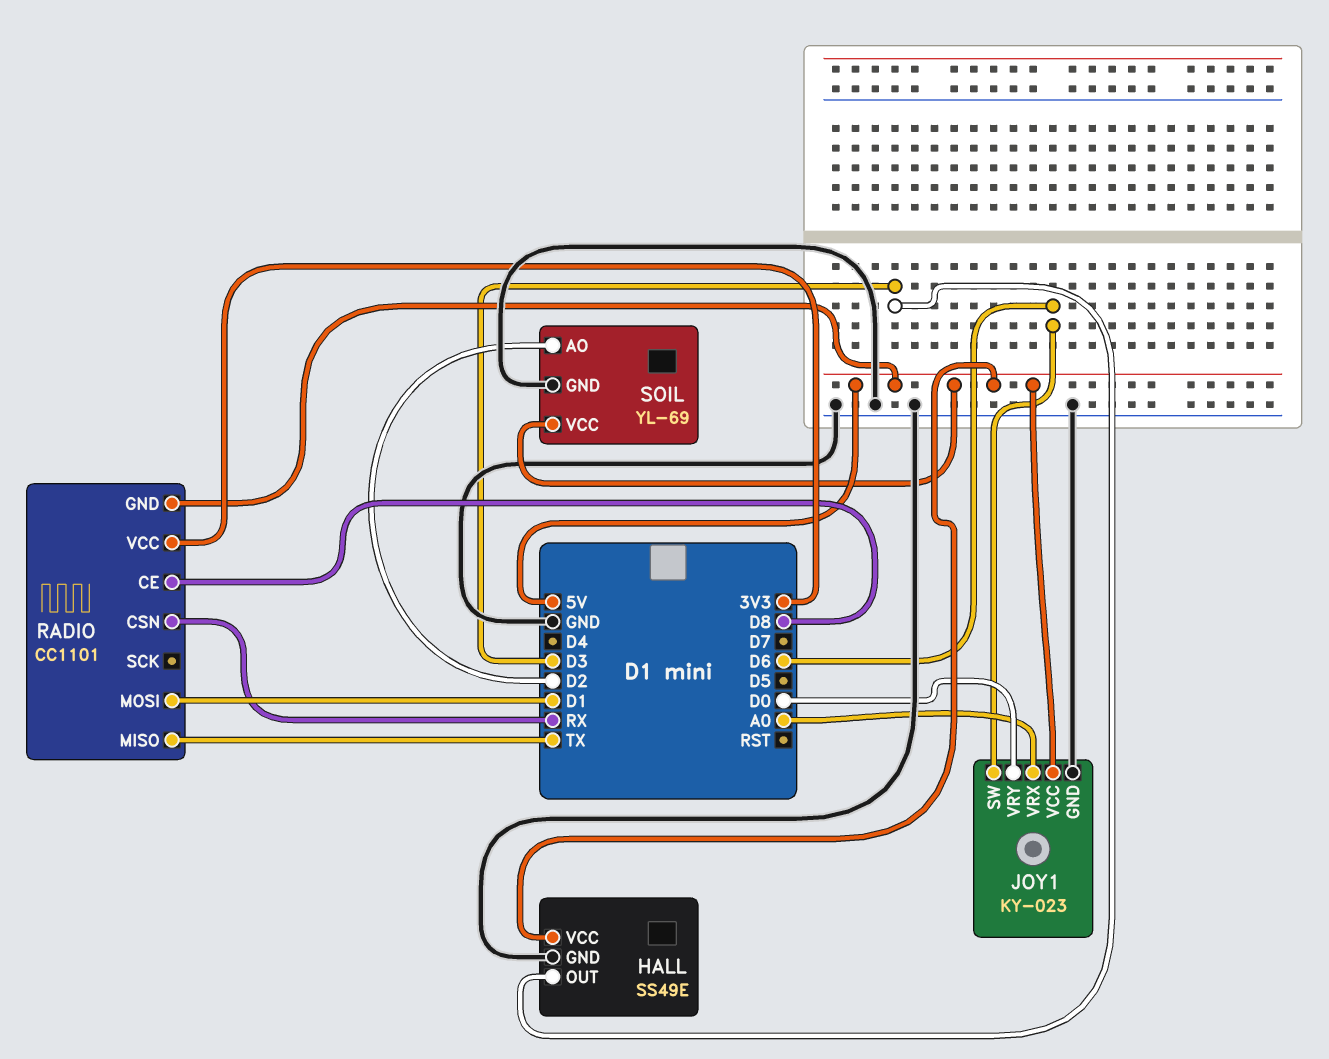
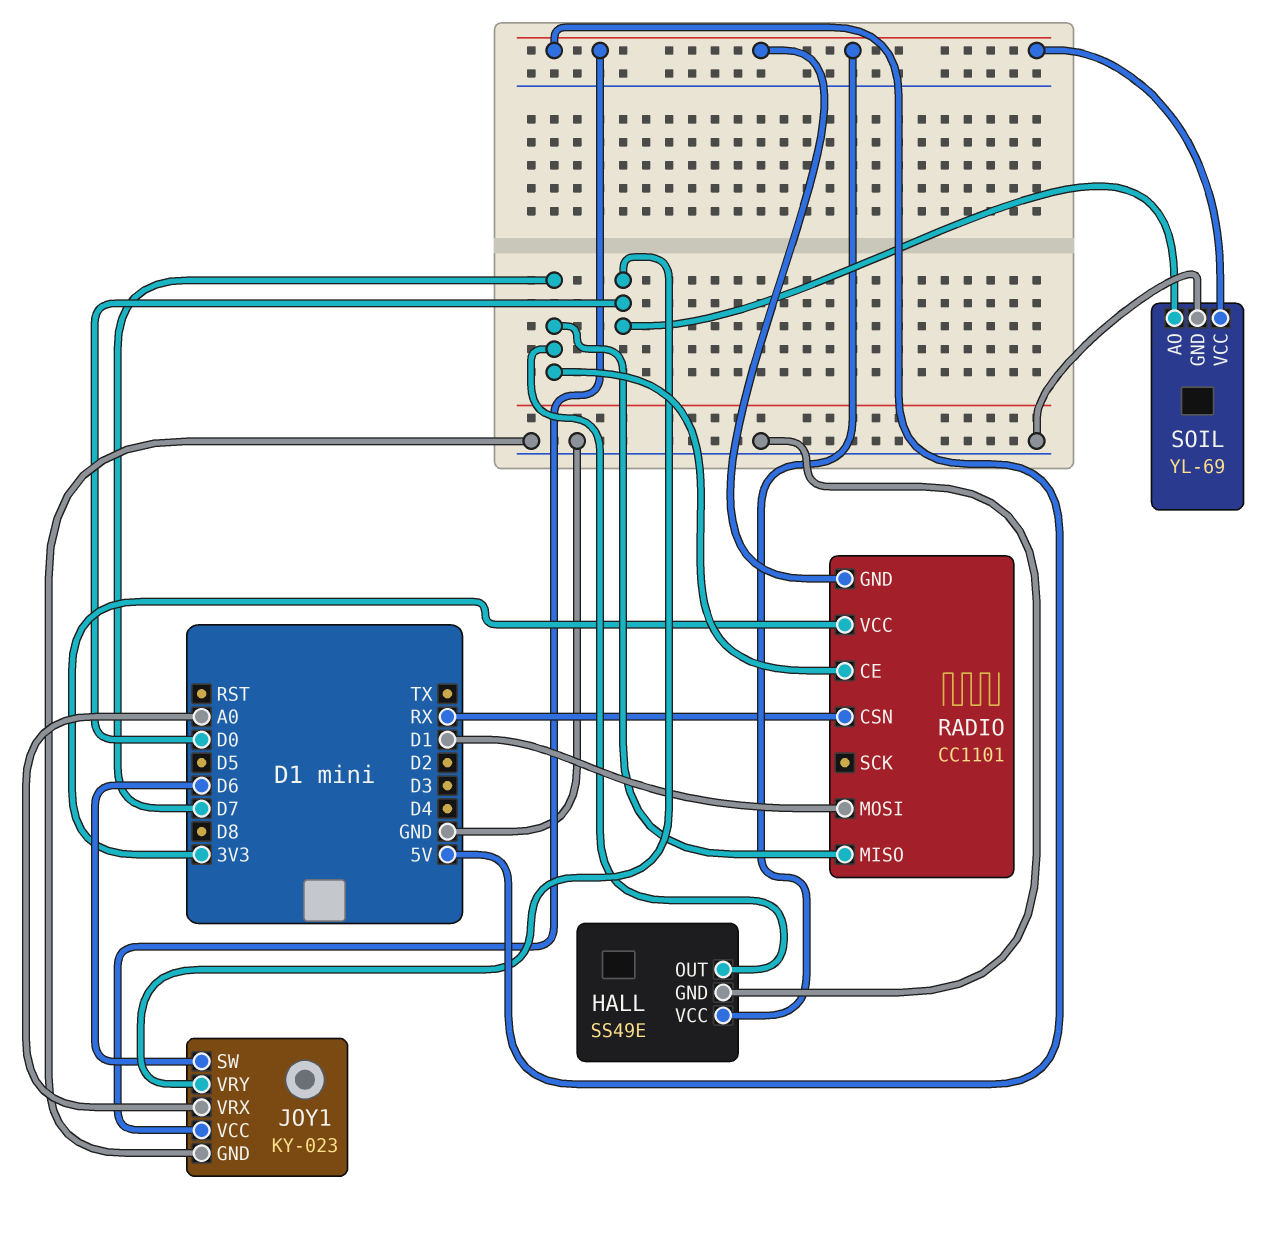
HALL pin OUT: D3 -> D7
RADIO pin CE: D8 -> D7
RADIO pin MISO: TX -> D7
SOIL pin AO: D2 -> D0

